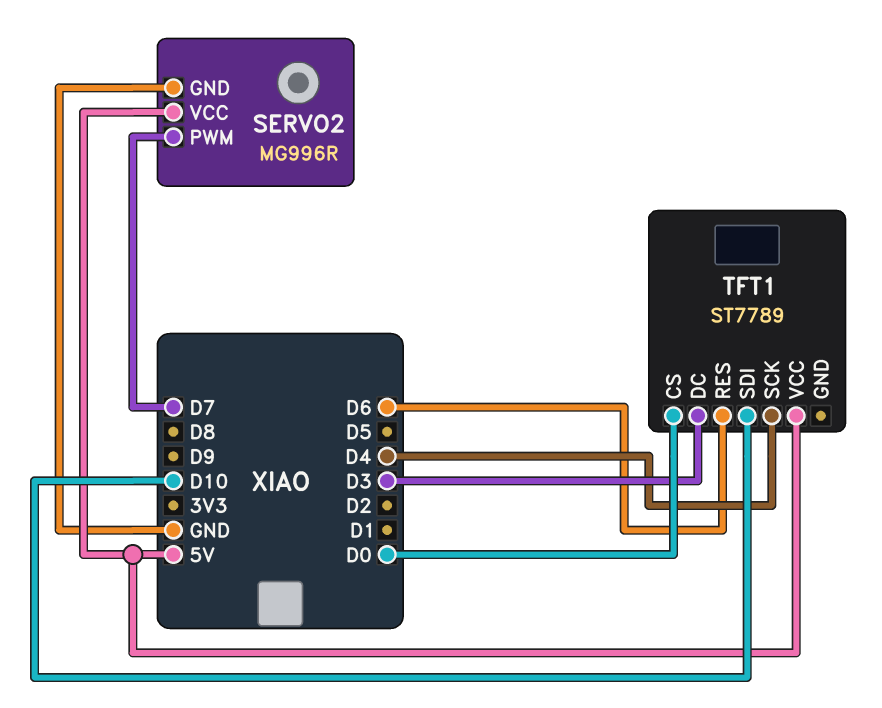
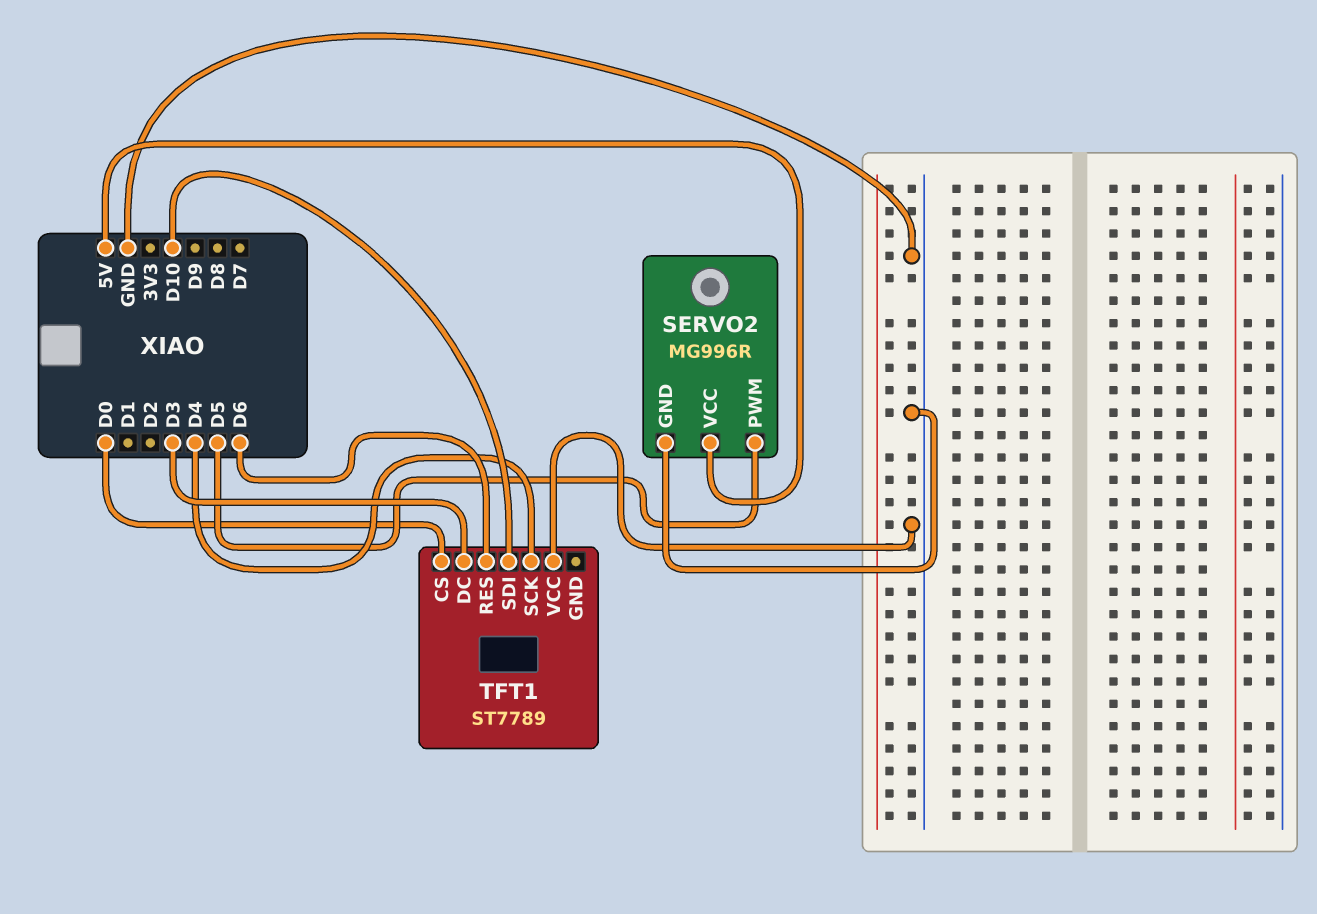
SERVO2 pin PWM: D7 -> D5
TFT1 pin VCC: 5V -> GND

